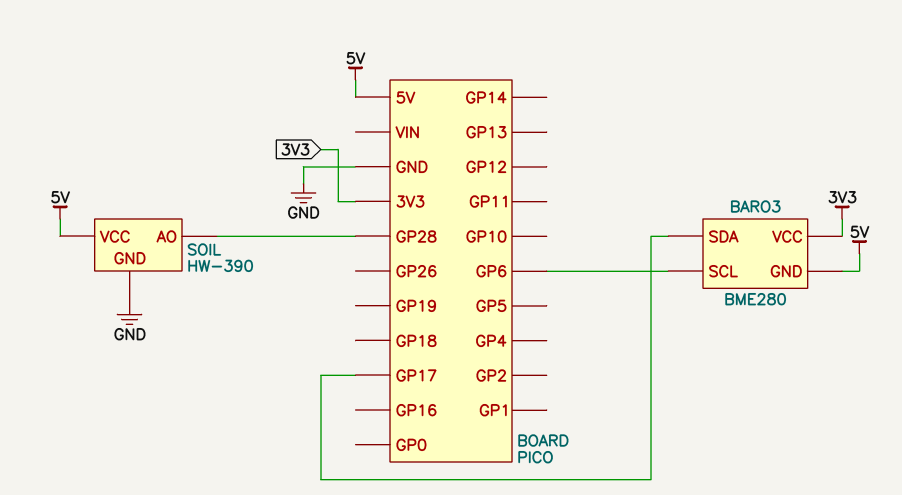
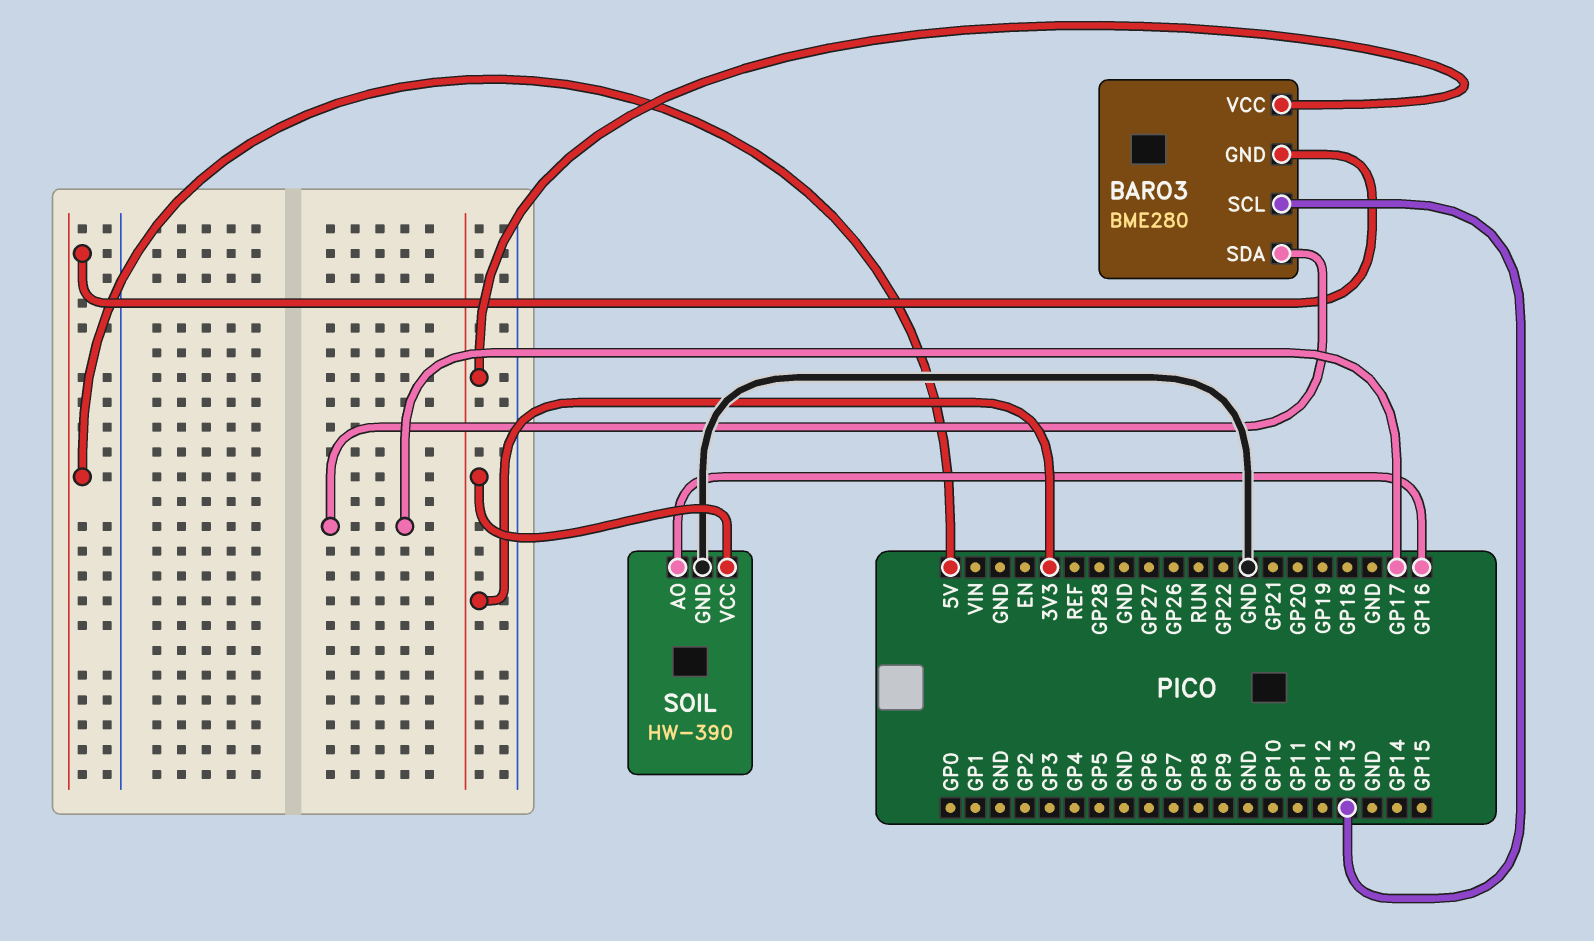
BARO3 pin SCL: GP6 -> GP13
SOIL pin AO: GP28 -> GP16
SOIL pin VCC: 5V -> 3V3

